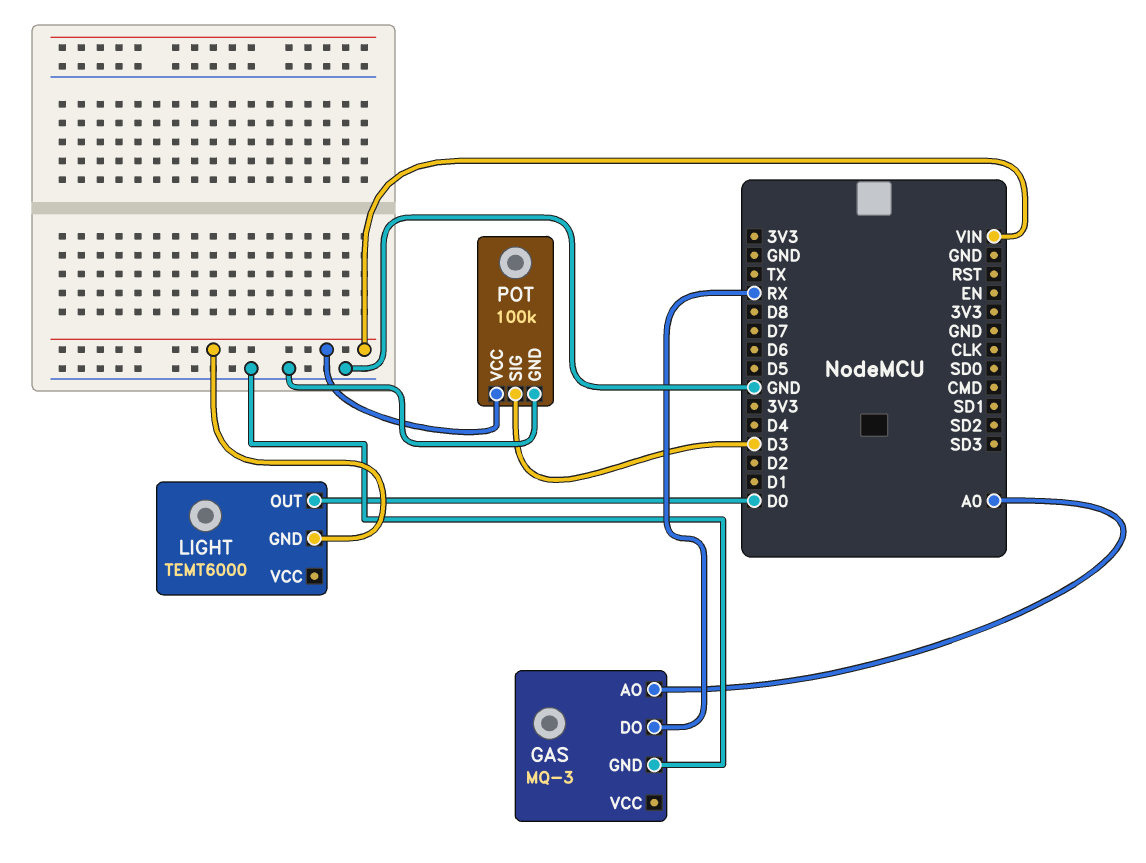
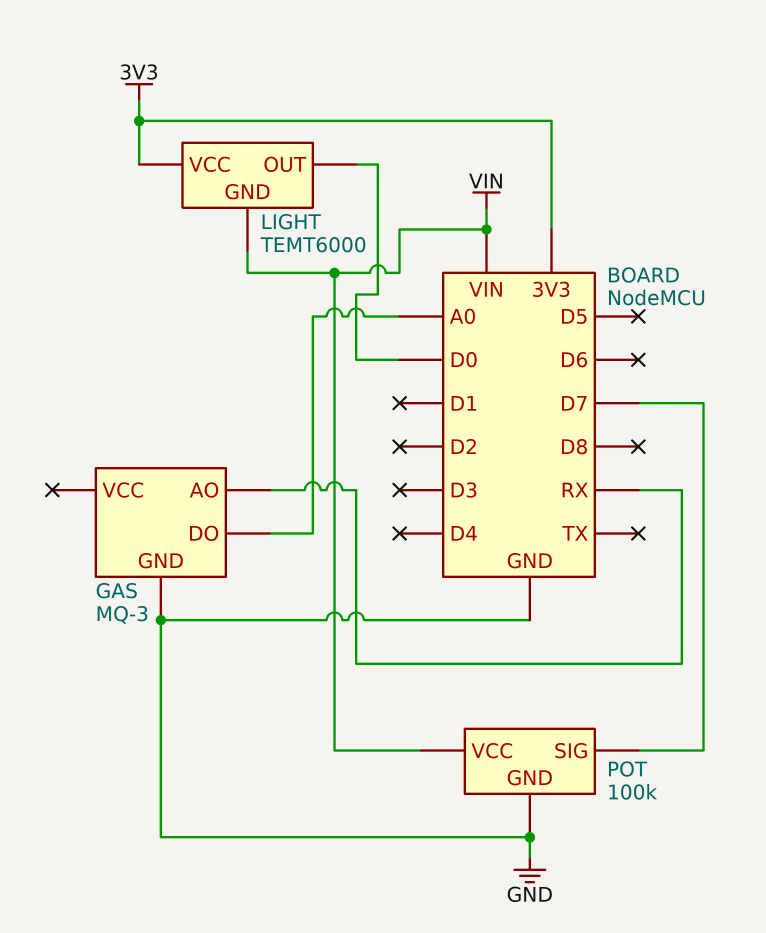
GAS pin AO: A0 -> RX
GAS pin DO: RX -> A0
LIGHT pin VCC: none -> 3V3
POT pin SIG: D3 -> D7

